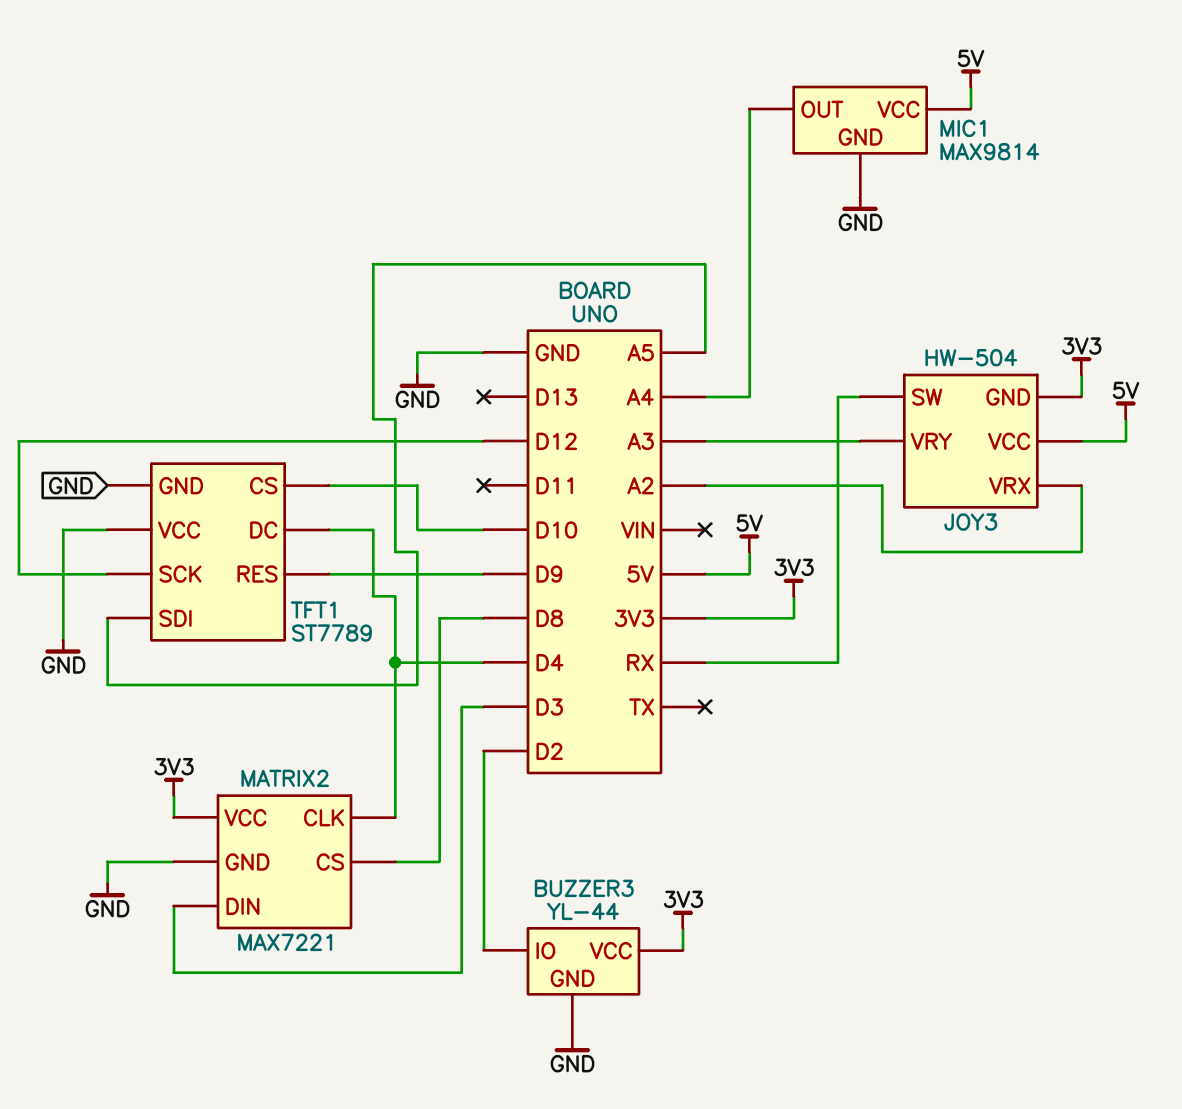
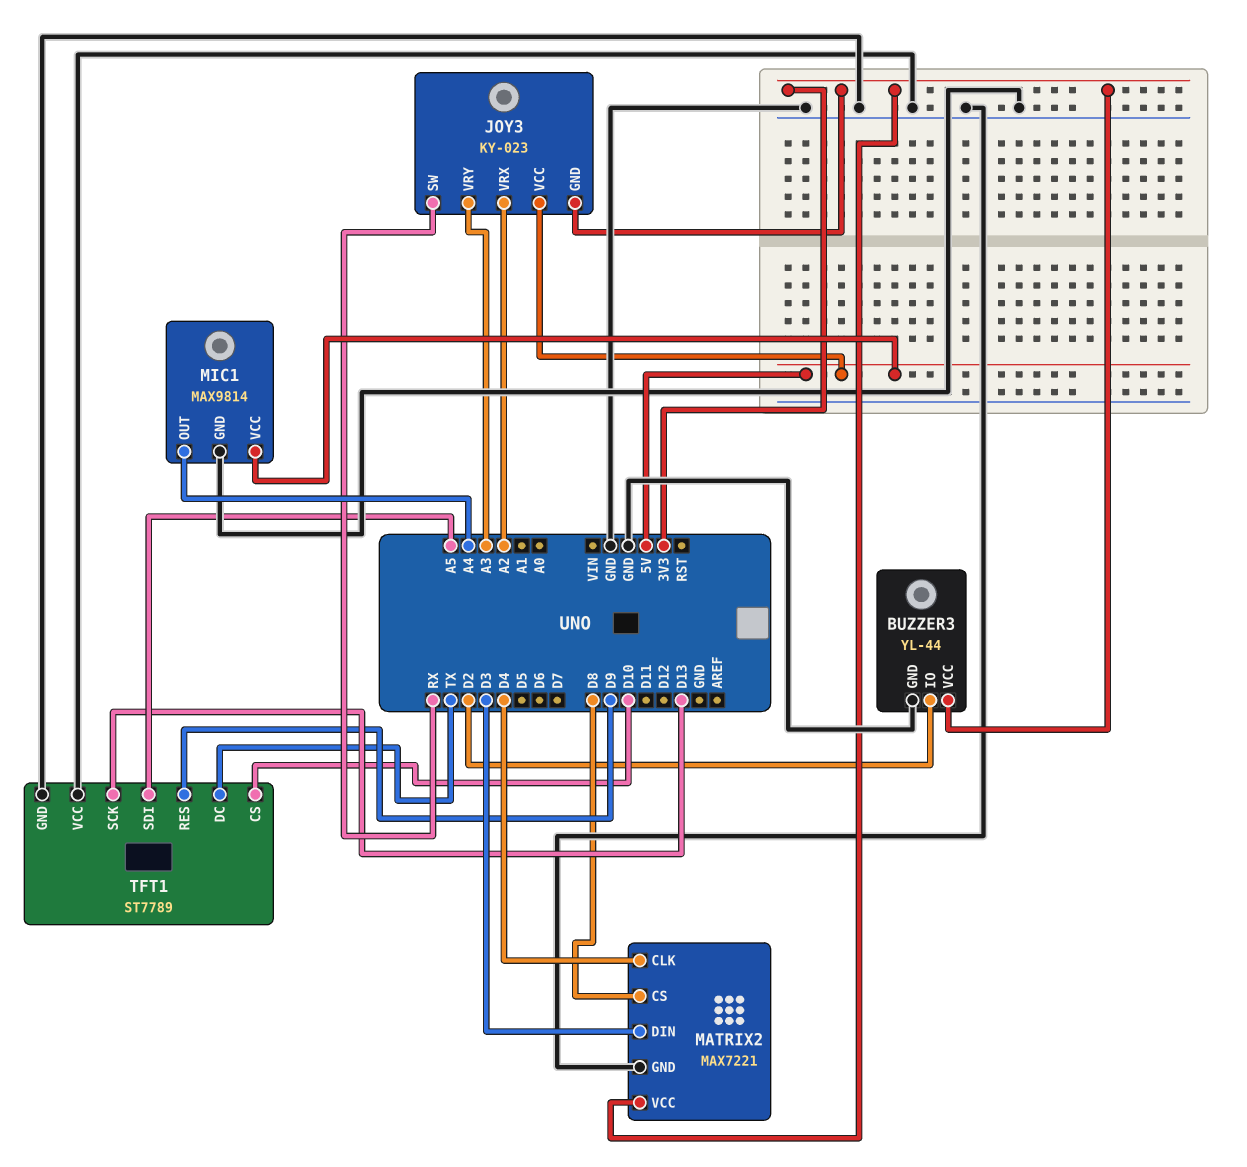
JOY3: HW-504 -> KY-023
TFT1 pin DC: D4 -> TX
TFT1 pin SCK: D12 -> D13

